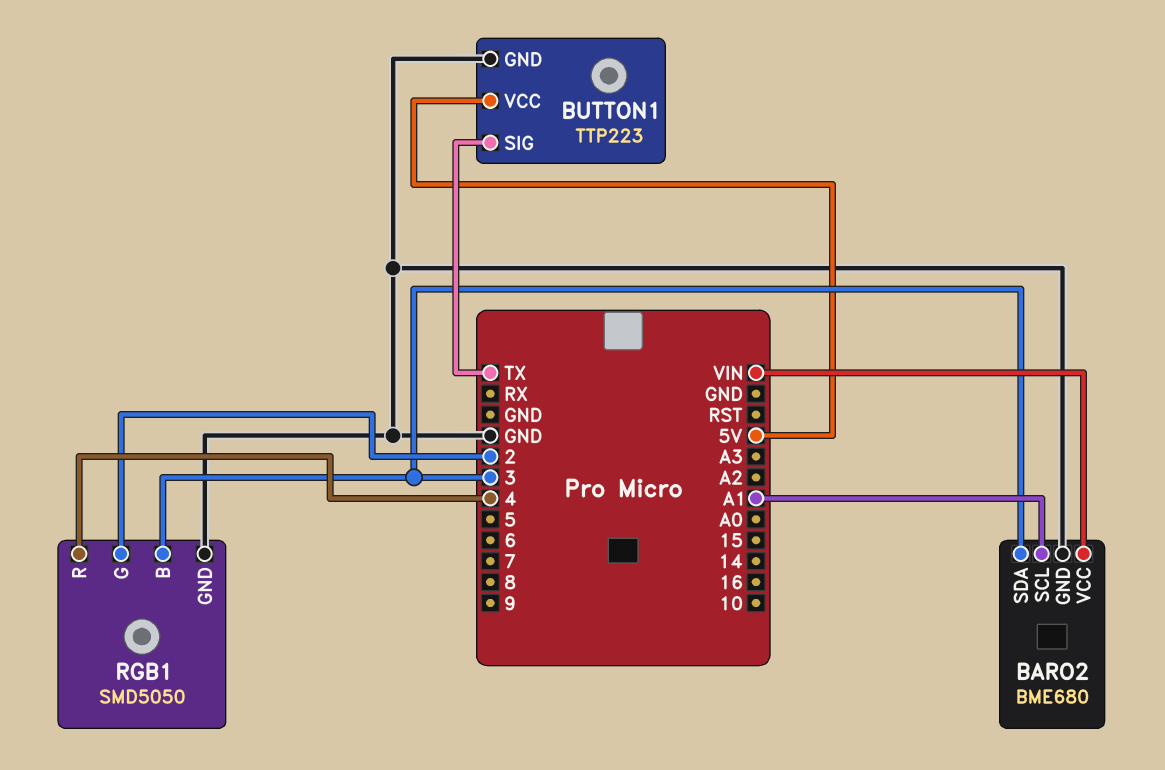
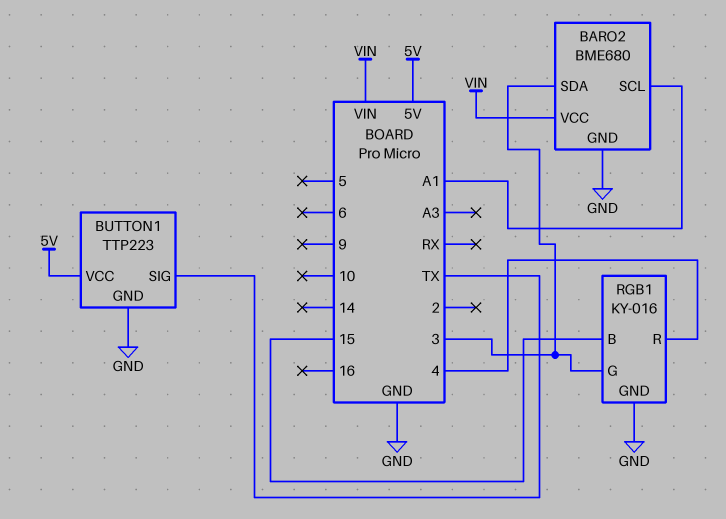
RGB1: SMD5050 -> KY-016
RGB1 pin B: 3 -> 15
RGB1 pin G: 2 -> 3

